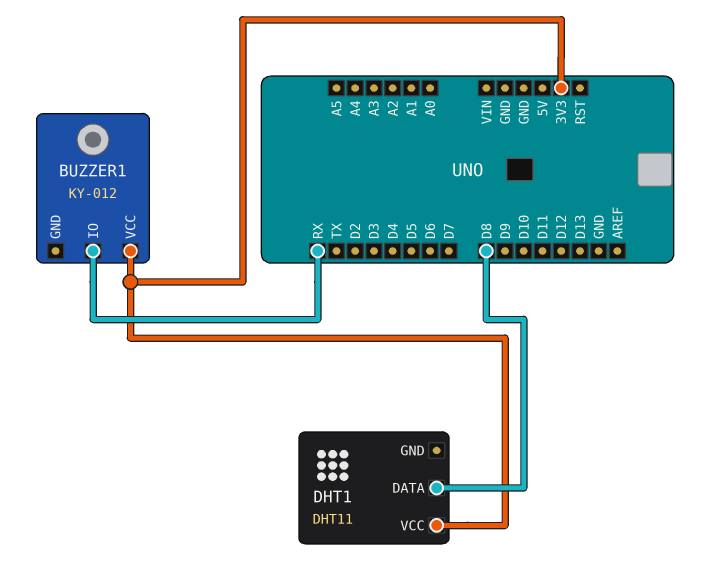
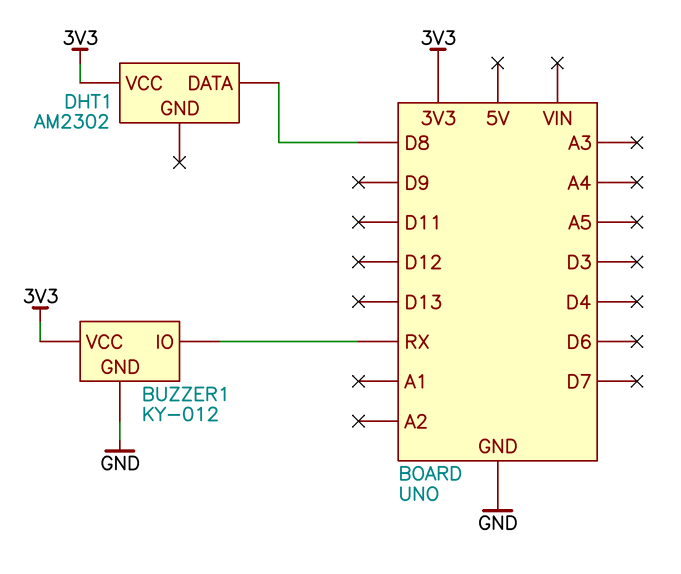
BUZZER1 pin GND: none -> GND
DHT1: DHT11 -> AM2302

